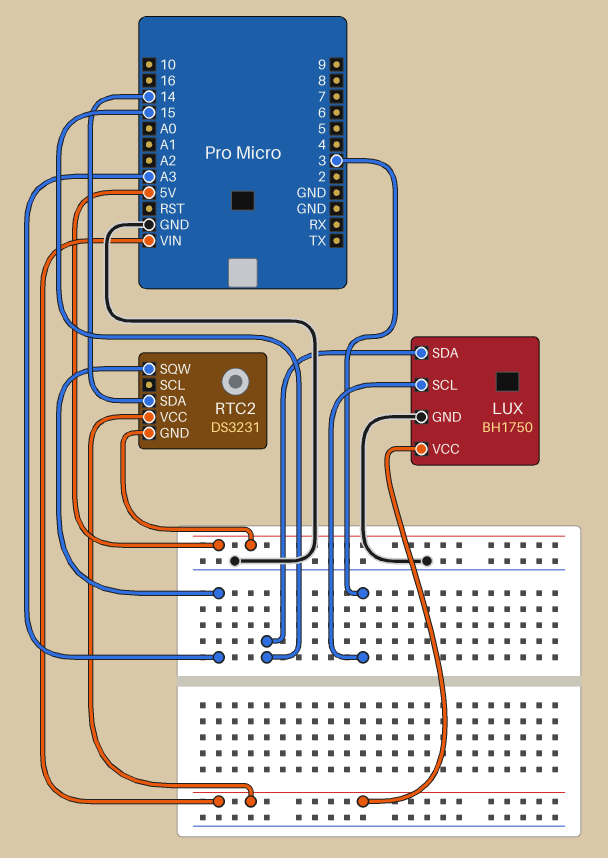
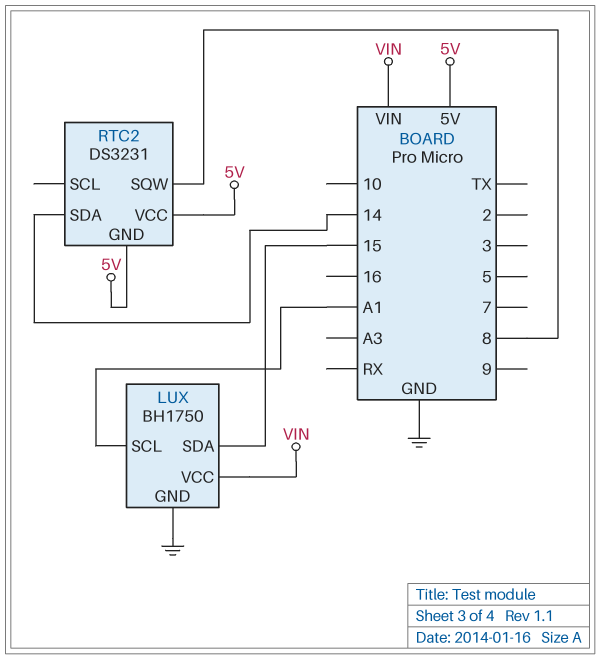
LUX pin SCL: 3 -> A1
RTC2 pin SQW: A3 -> 8
RTC2 pin VCC: VIN -> 5V

